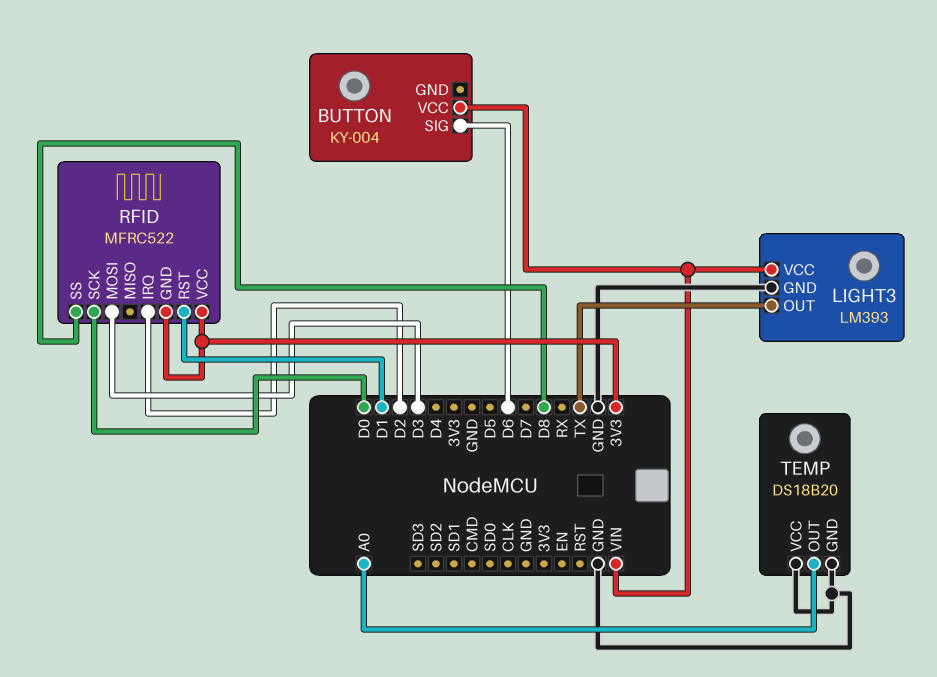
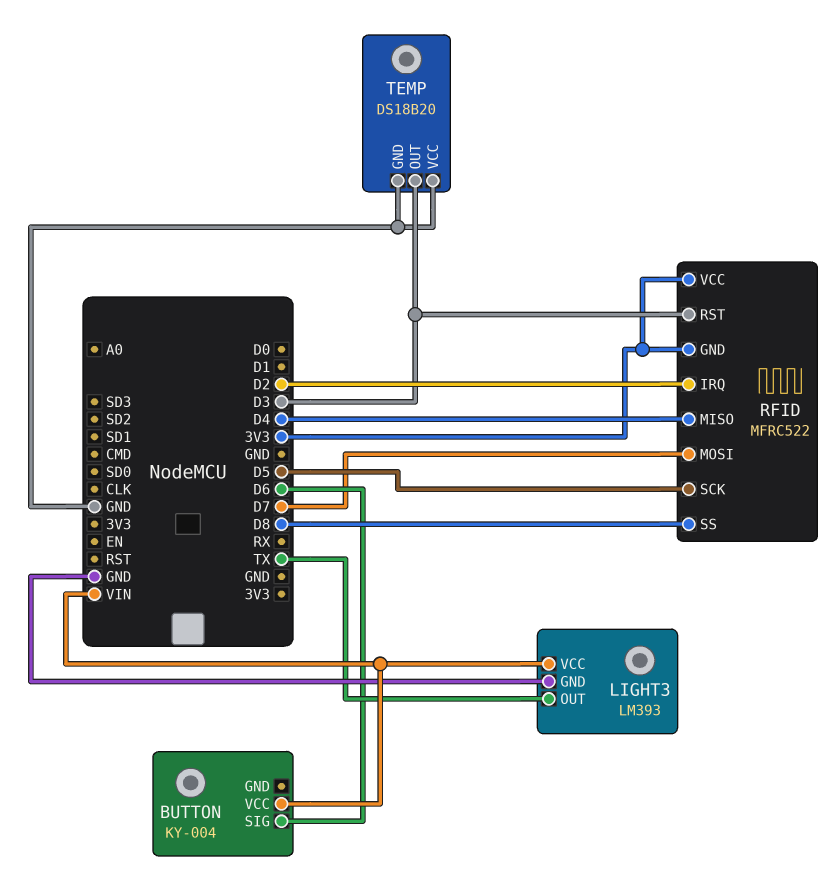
RFID pin MISO: none -> D4
RFID pin MOSI: D3 -> D7
RFID pin RST: D1 -> D3
RFID pin SCK: D0 -> D5
TEMP pin OUT: A0 -> D3

